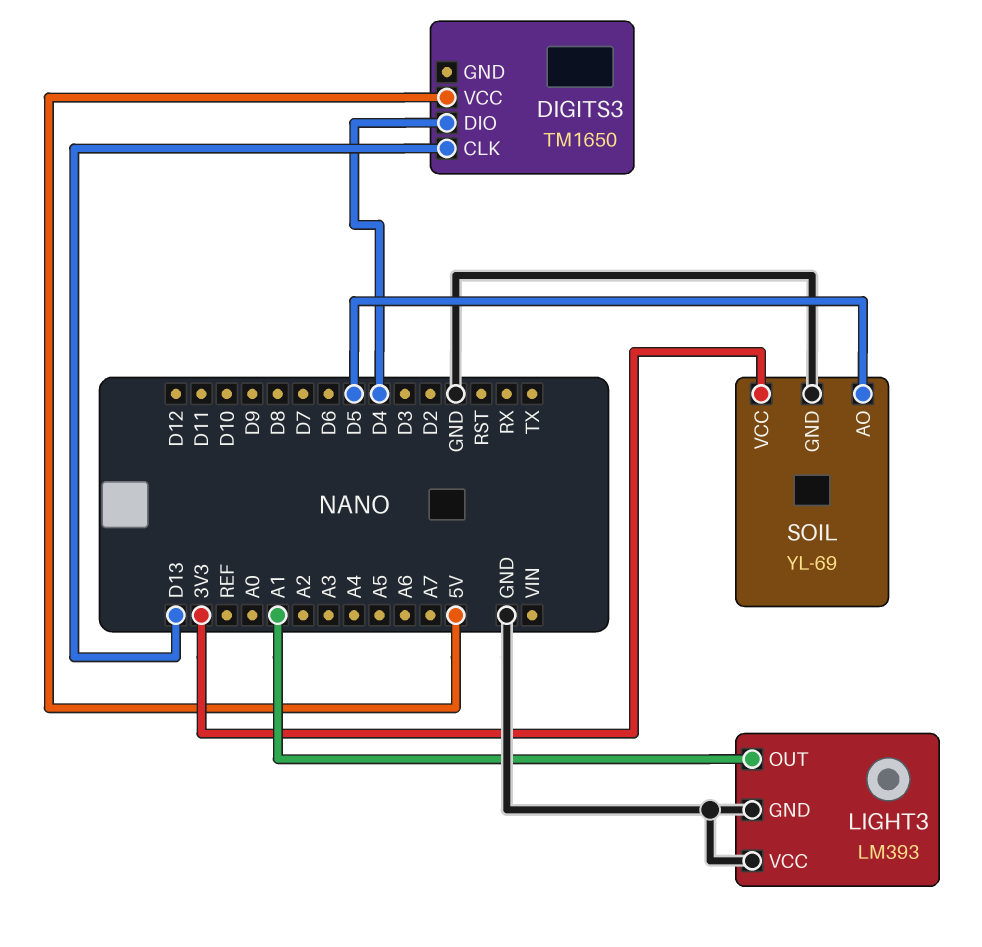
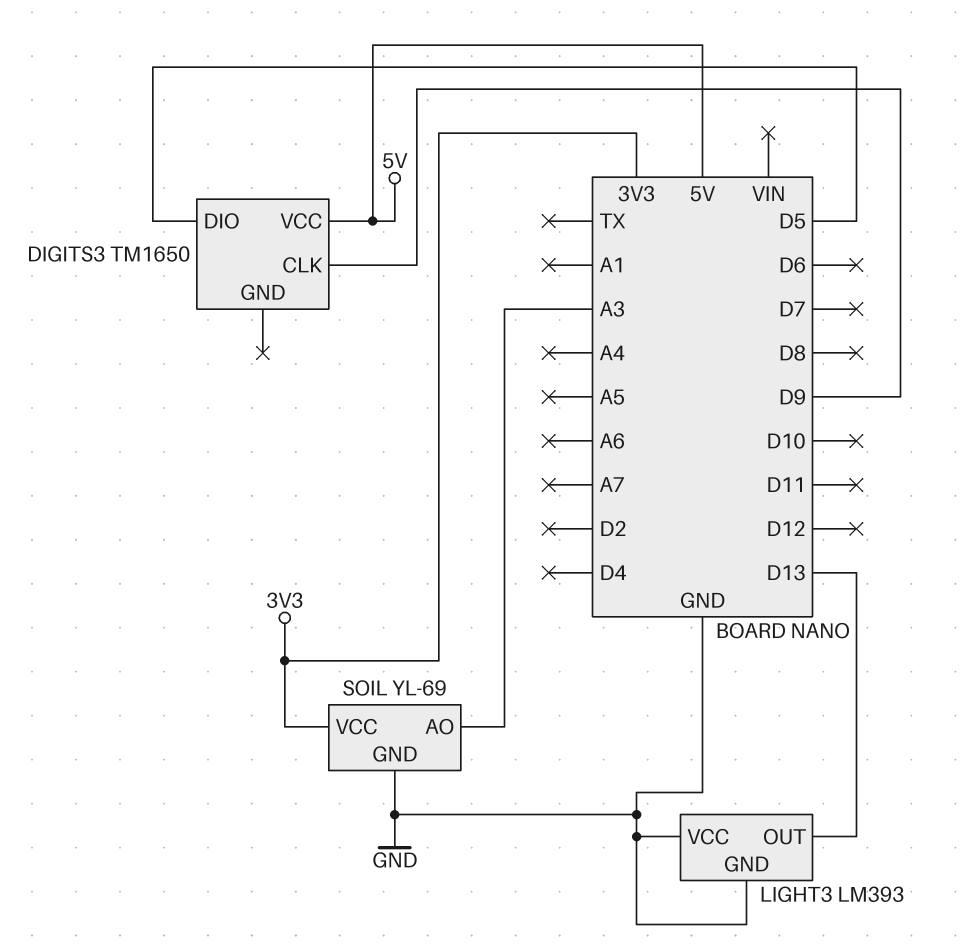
DIGITS3 pin CLK: D13 -> D9
DIGITS3 pin DIO: D4 -> D5
LIGHT3 pin OUT: A1 -> D13
SOIL pin AO: D5 -> A3

